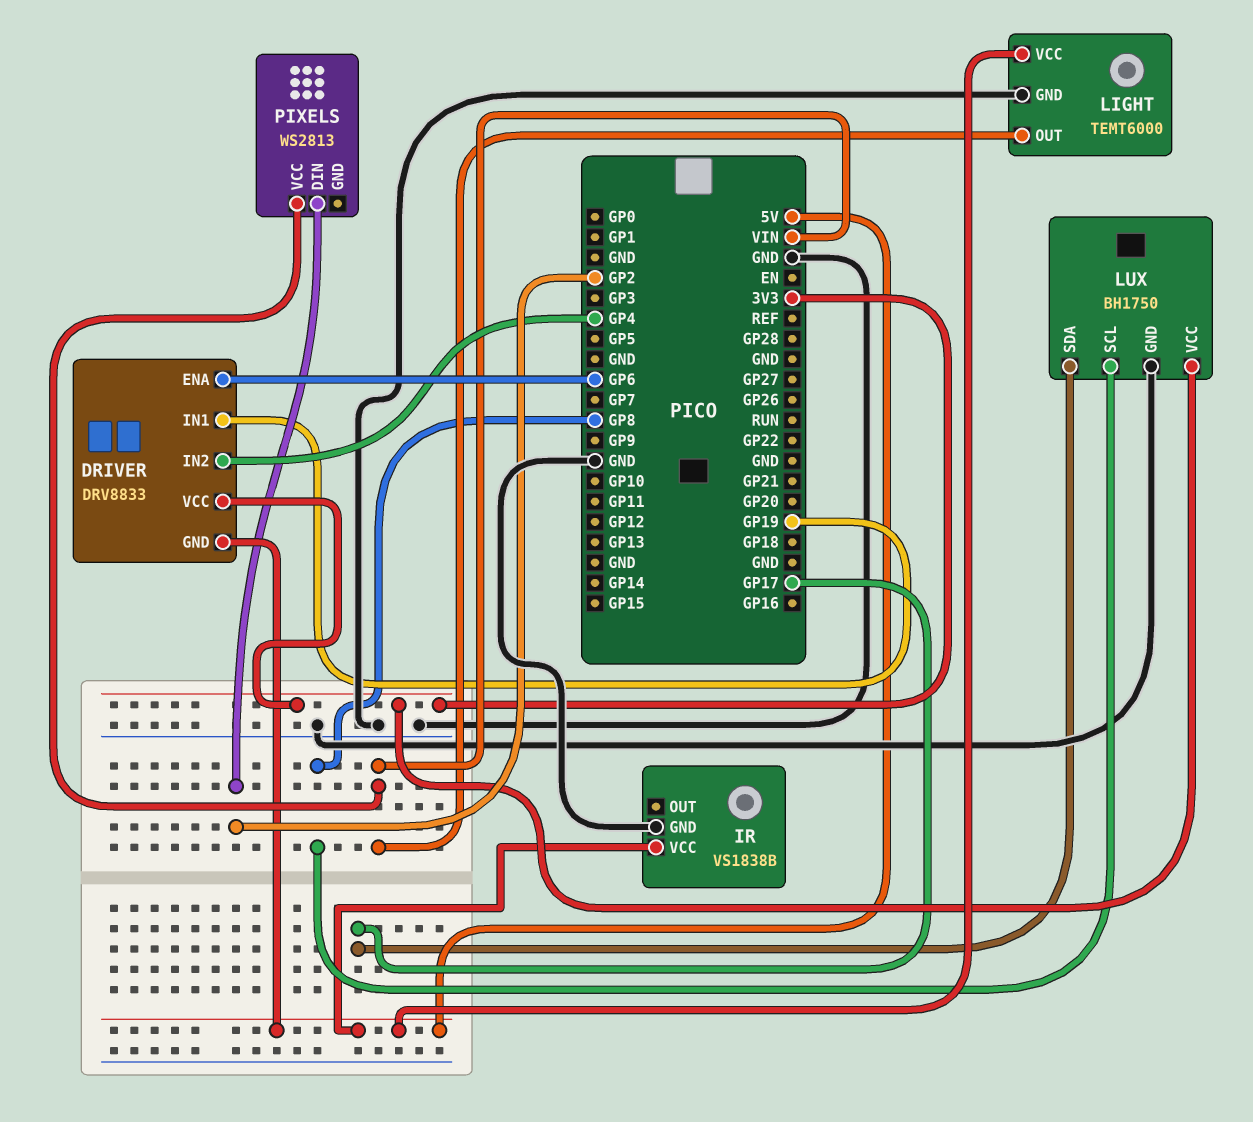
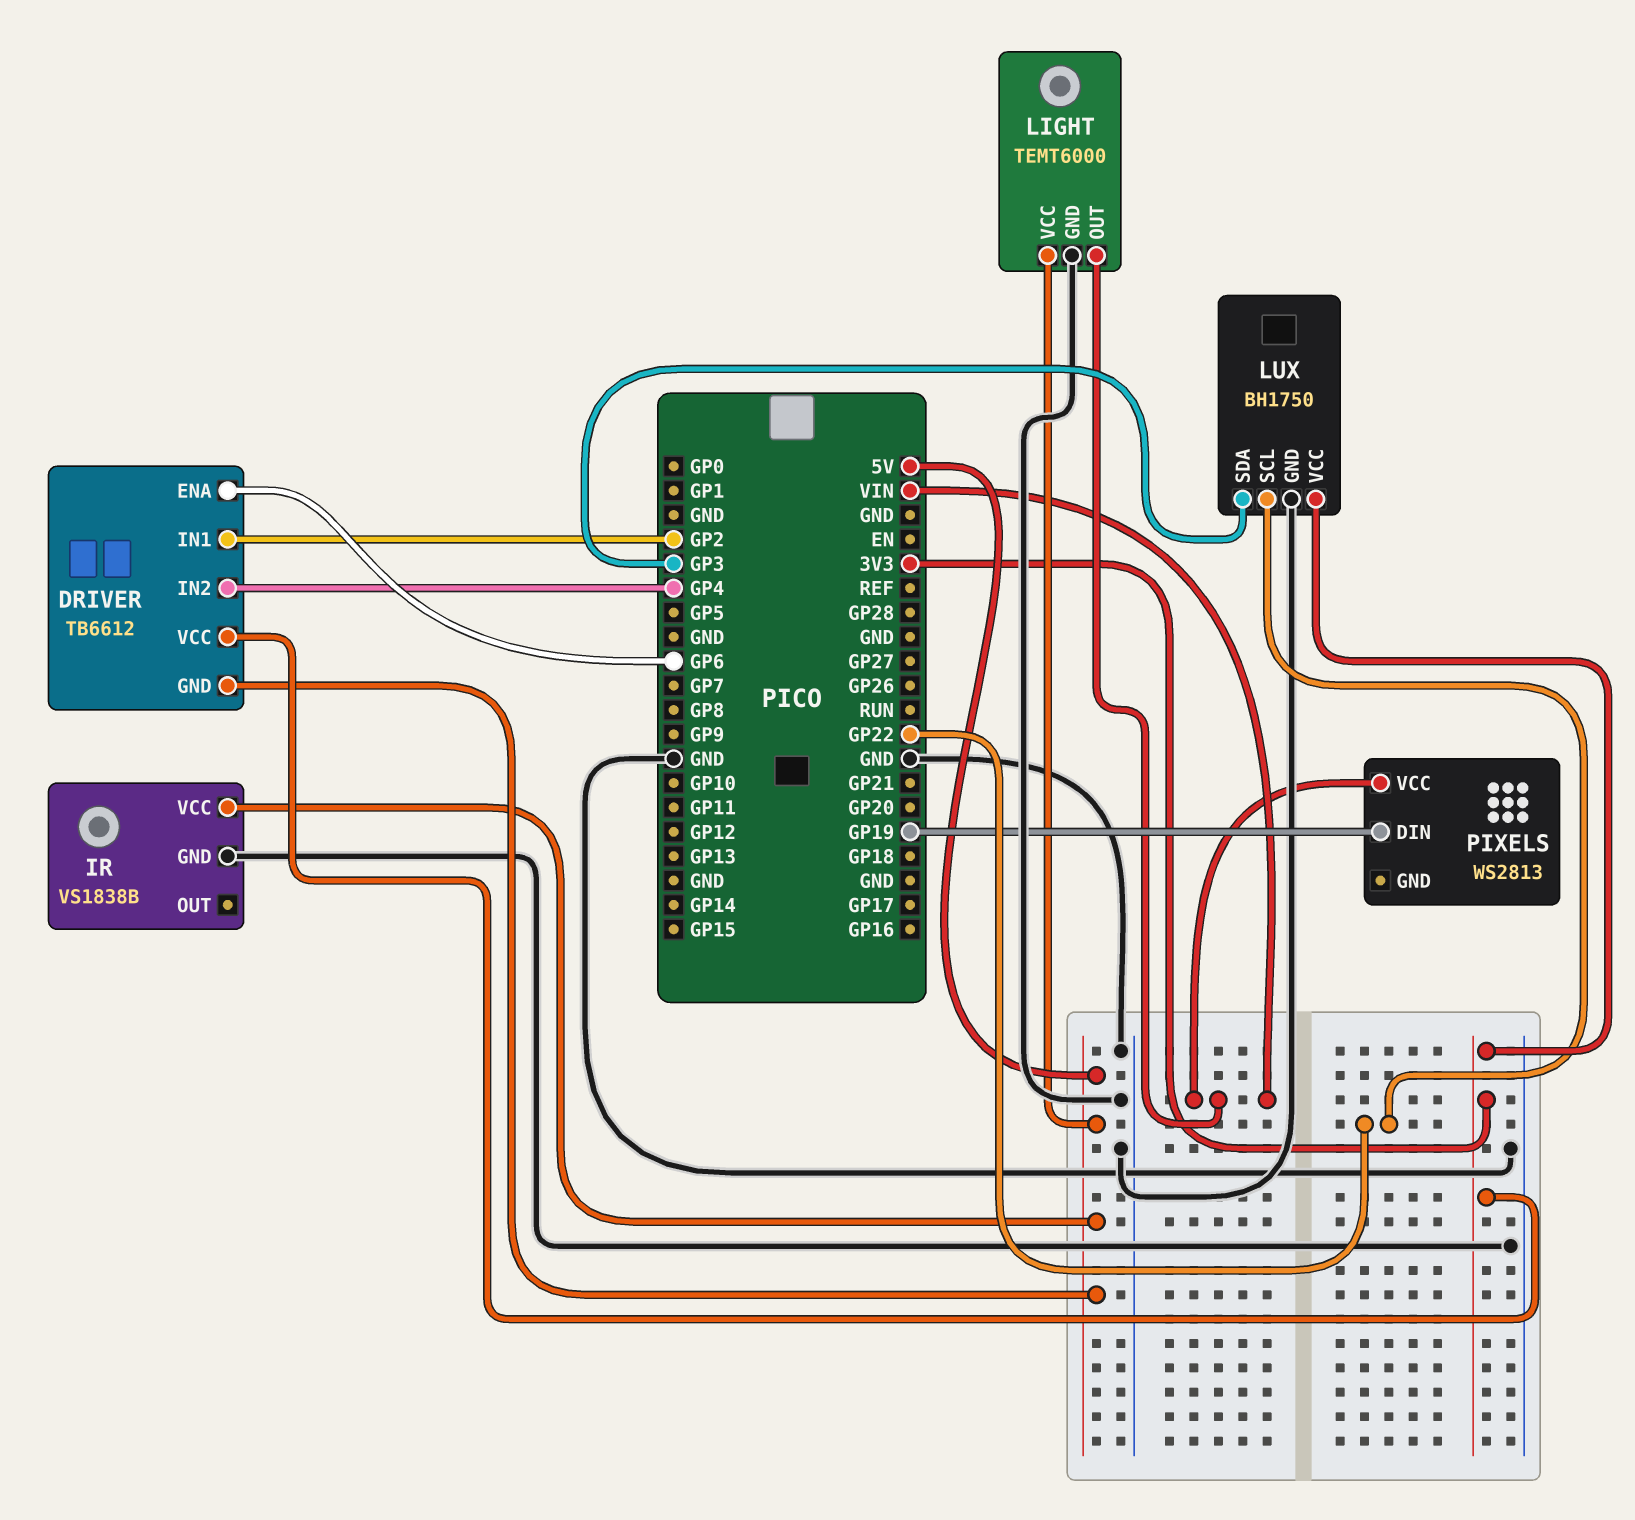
DRIVER: DRV8833 -> TB6612
DRIVER pin IN1: GP19 -> GP2
LUX pin SCL: GP8 -> GP22
LUX pin SDA: GP17 -> GP3
PIXELS pin DIN: GP2 -> GP19

